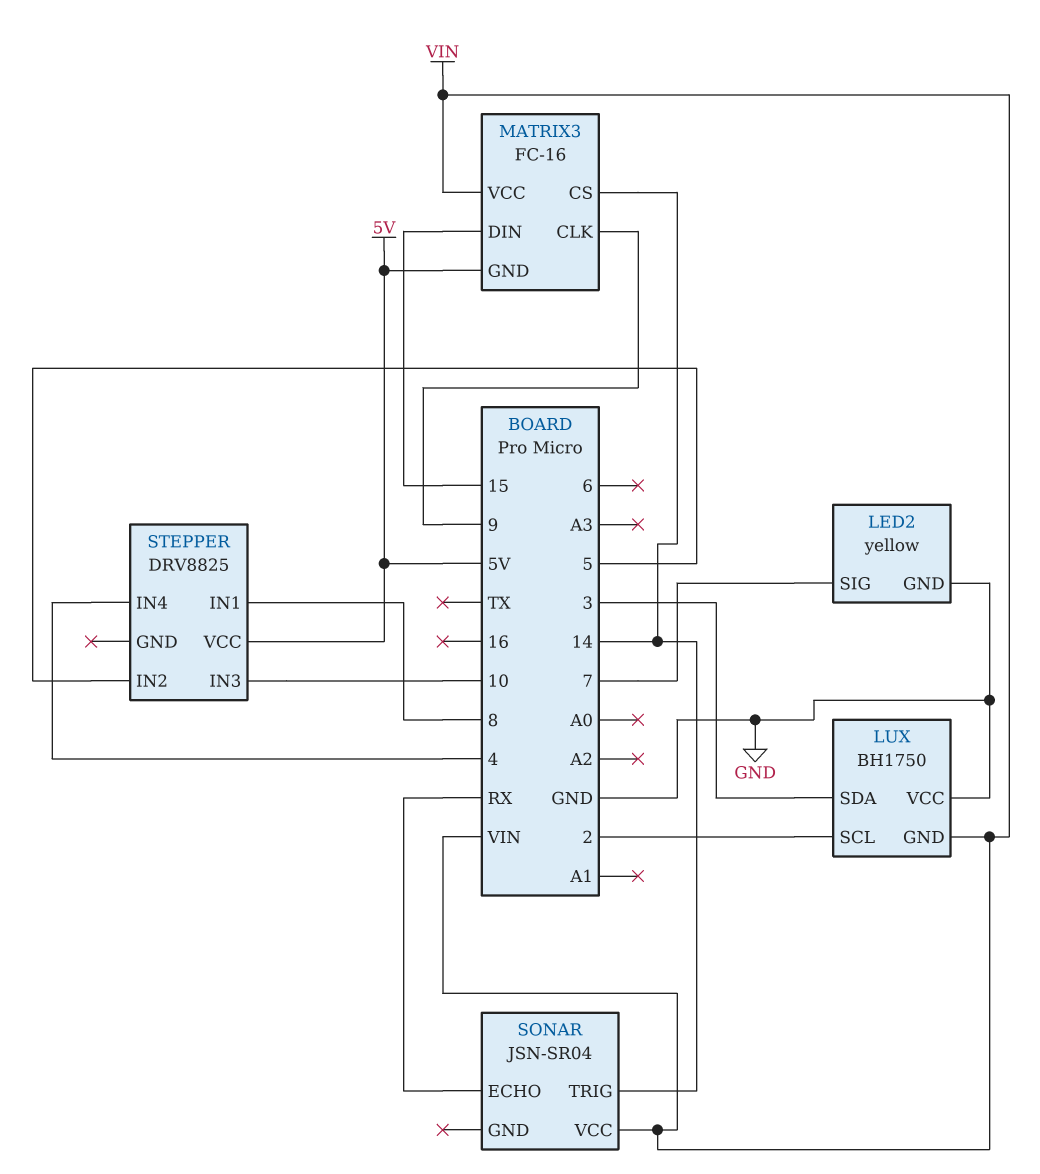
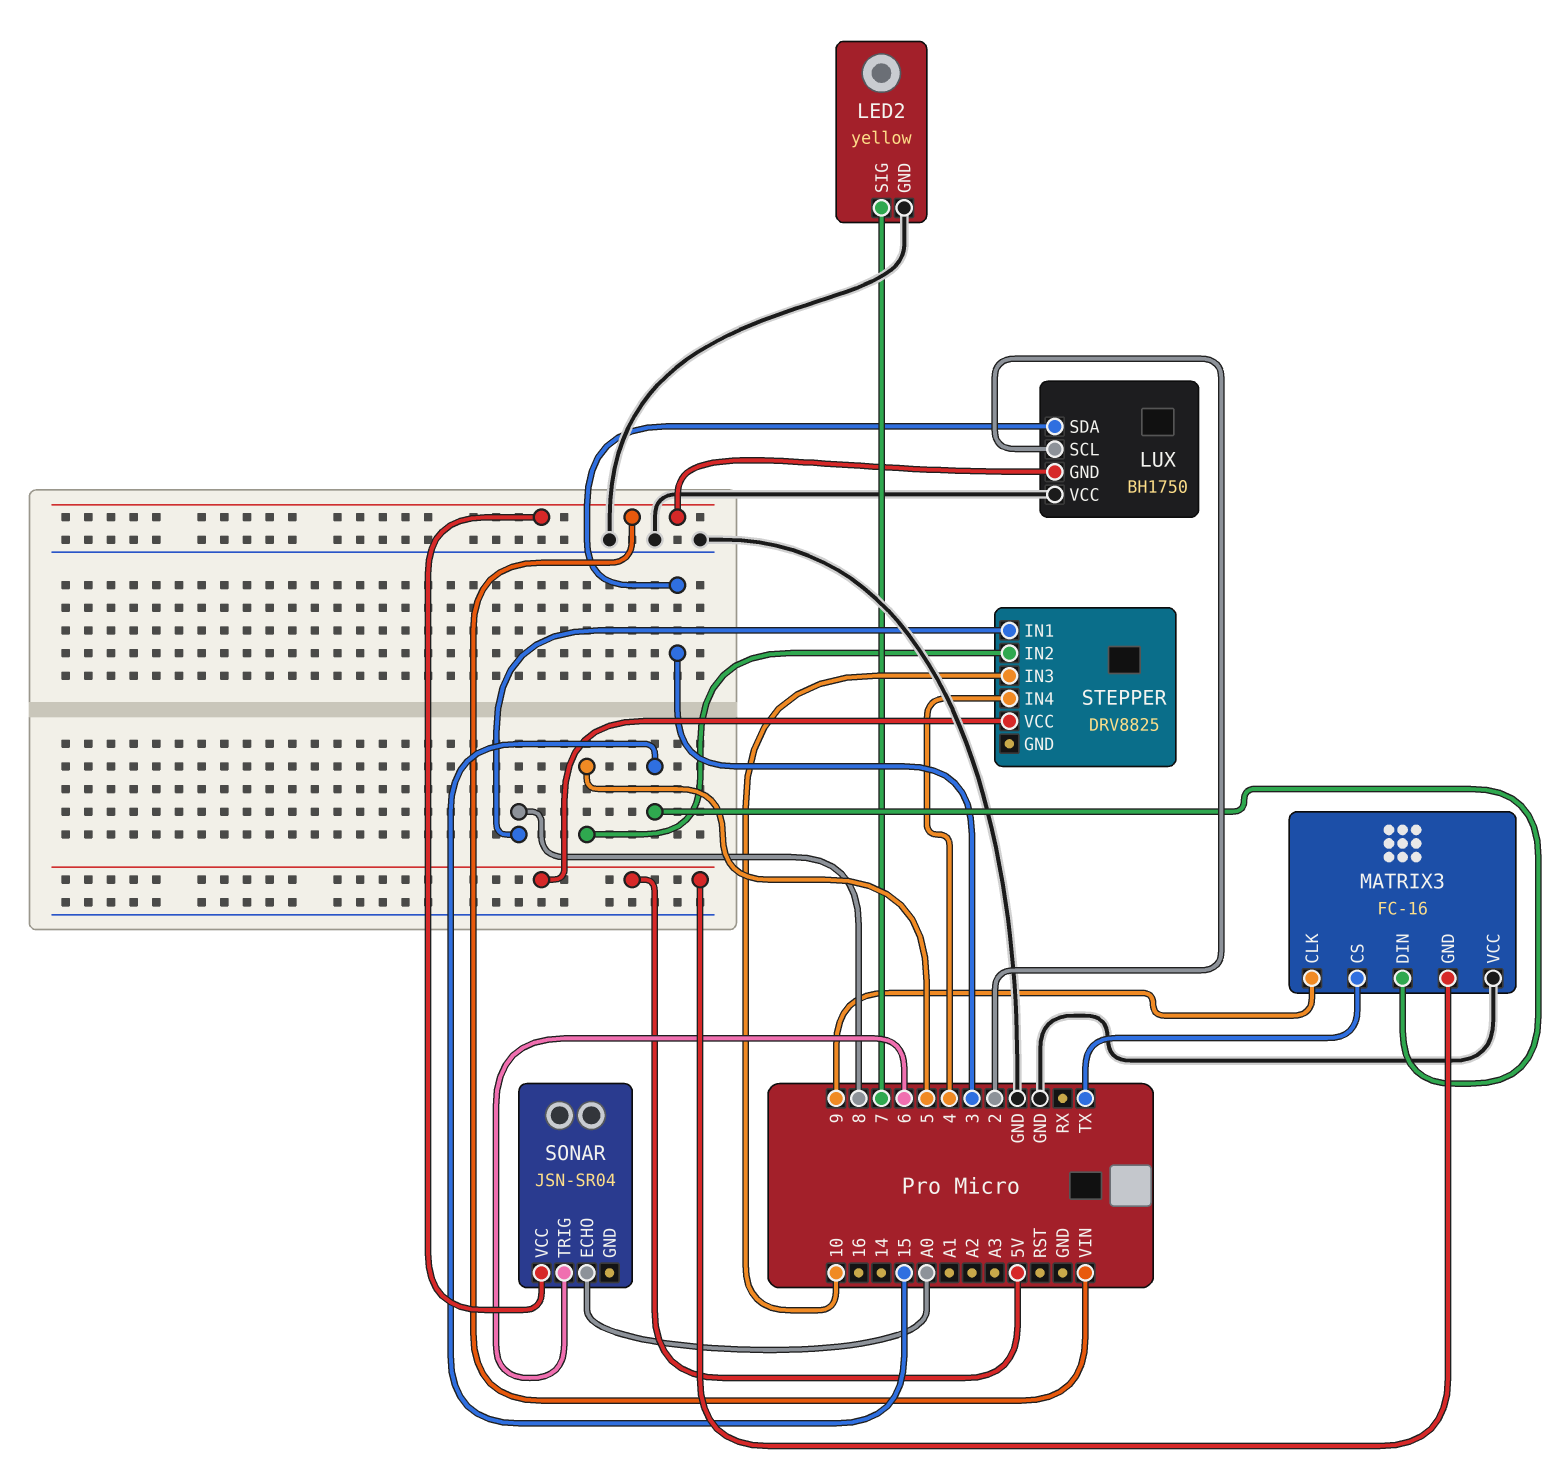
MATRIX3 pin CS: 14 -> TX
MATRIX3 pin VCC: VIN -> GND
SONAR pin ECHO: RX -> A0
SONAR pin TRIG: 14 -> 6

